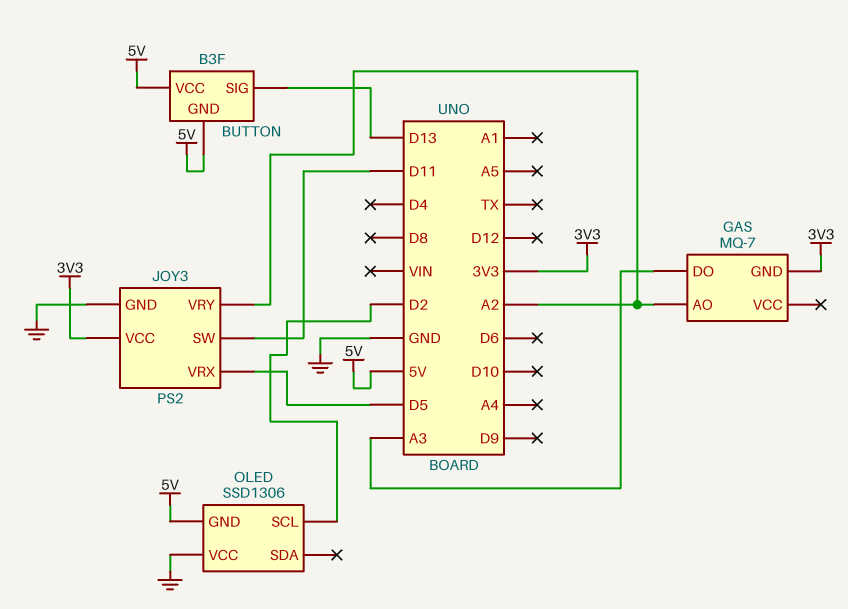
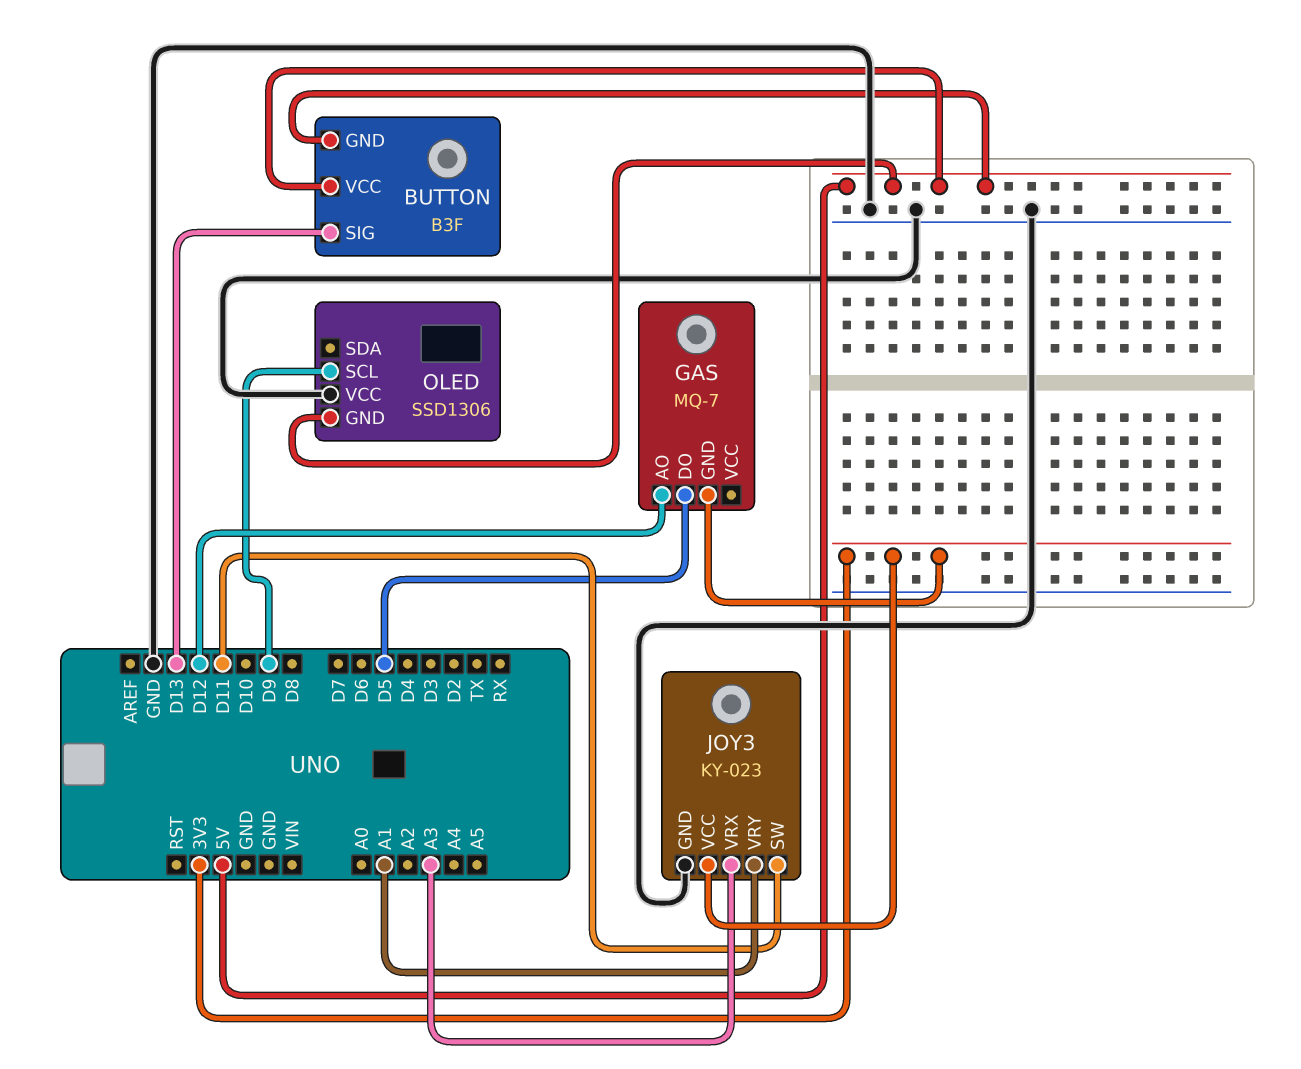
GAS pin AO: A2 -> D12
GAS pin DO: A3 -> D5
JOY3: PS2 -> KY-023
JOY3 pin VRX: D5 -> A3
JOY3 pin VRY: A2 -> A1
OLED pin SCL: D2 -> D9

